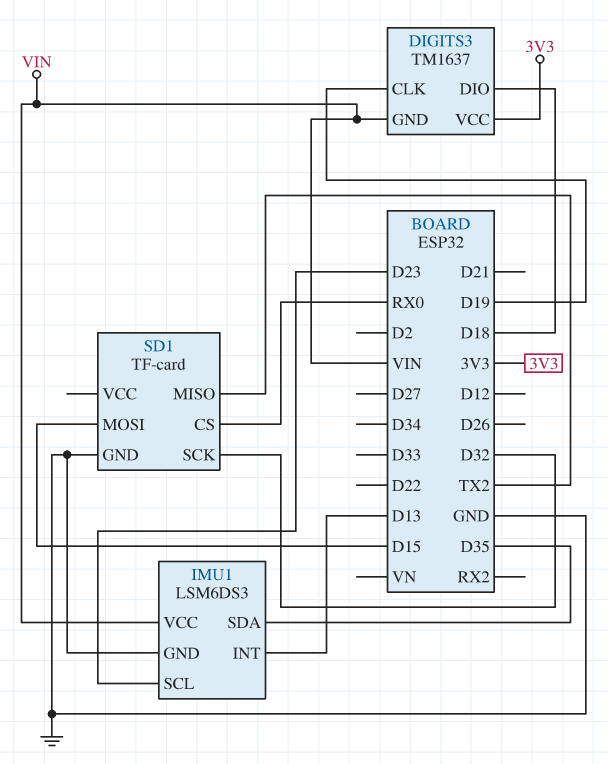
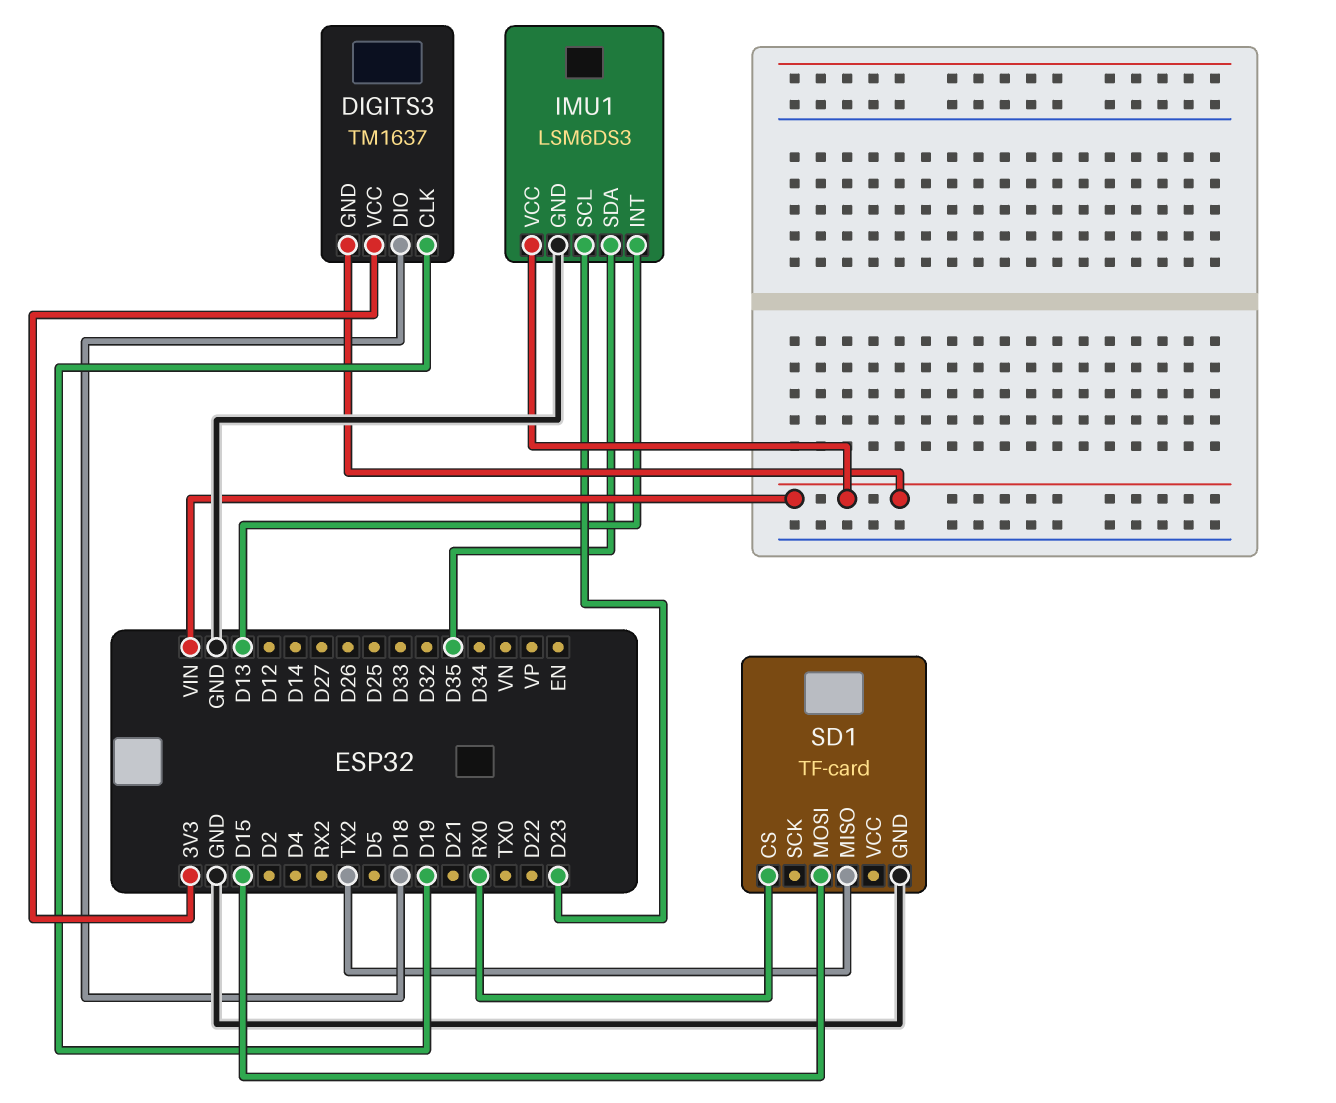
SD1 pin SCK: D32 -> none

